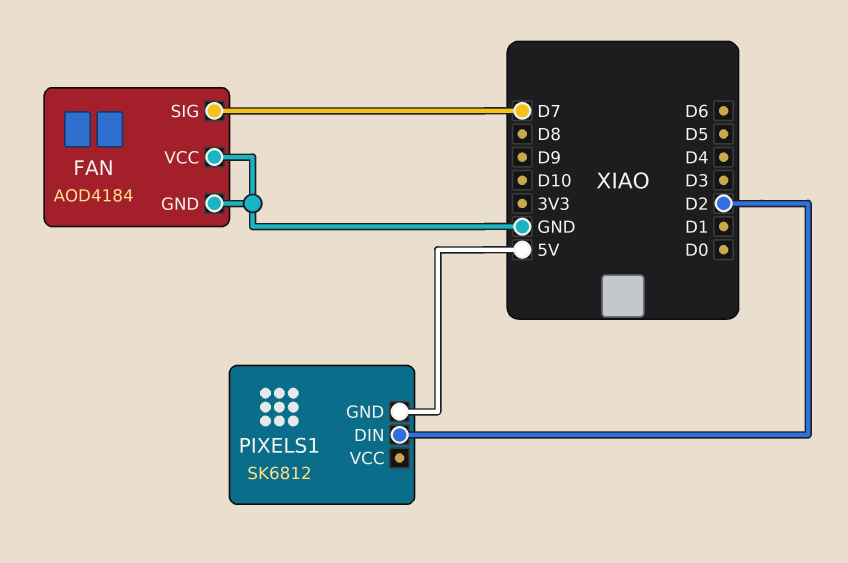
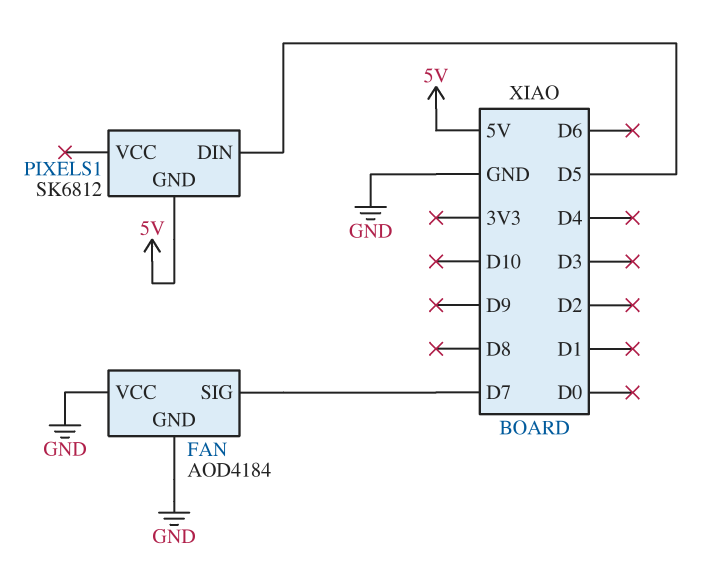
PIXELS1 pin DIN: D2 -> D5

